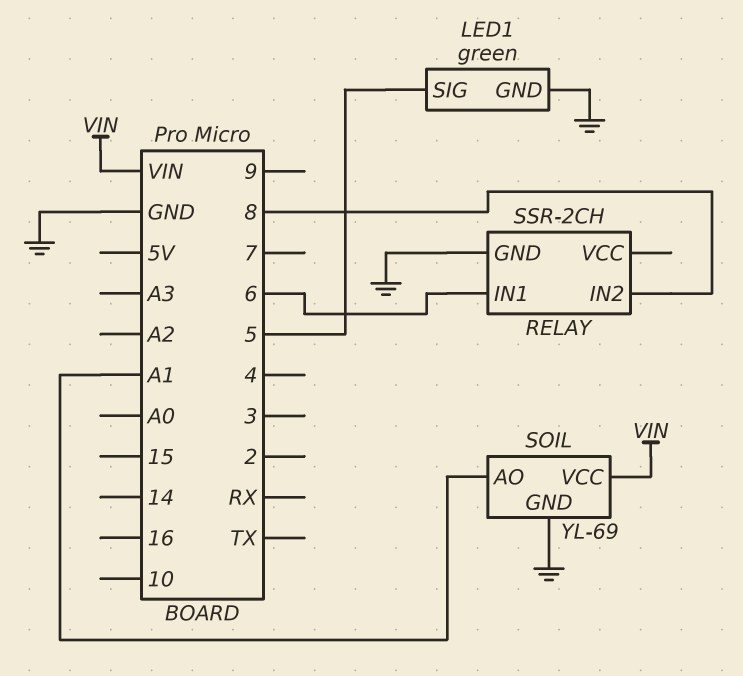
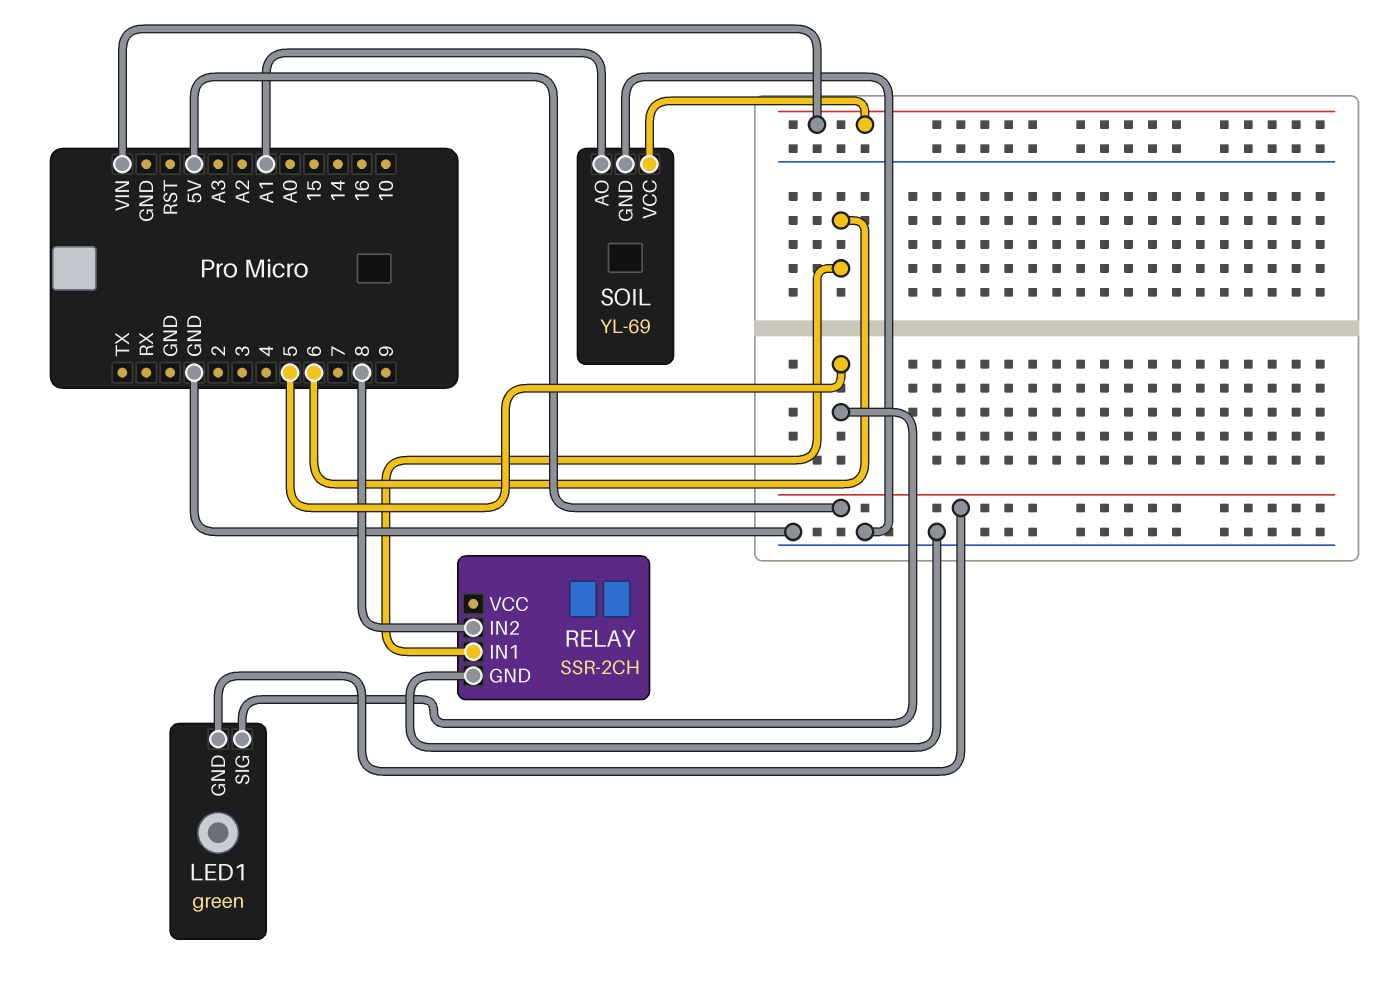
LED1 pin GND: GND -> 5V

